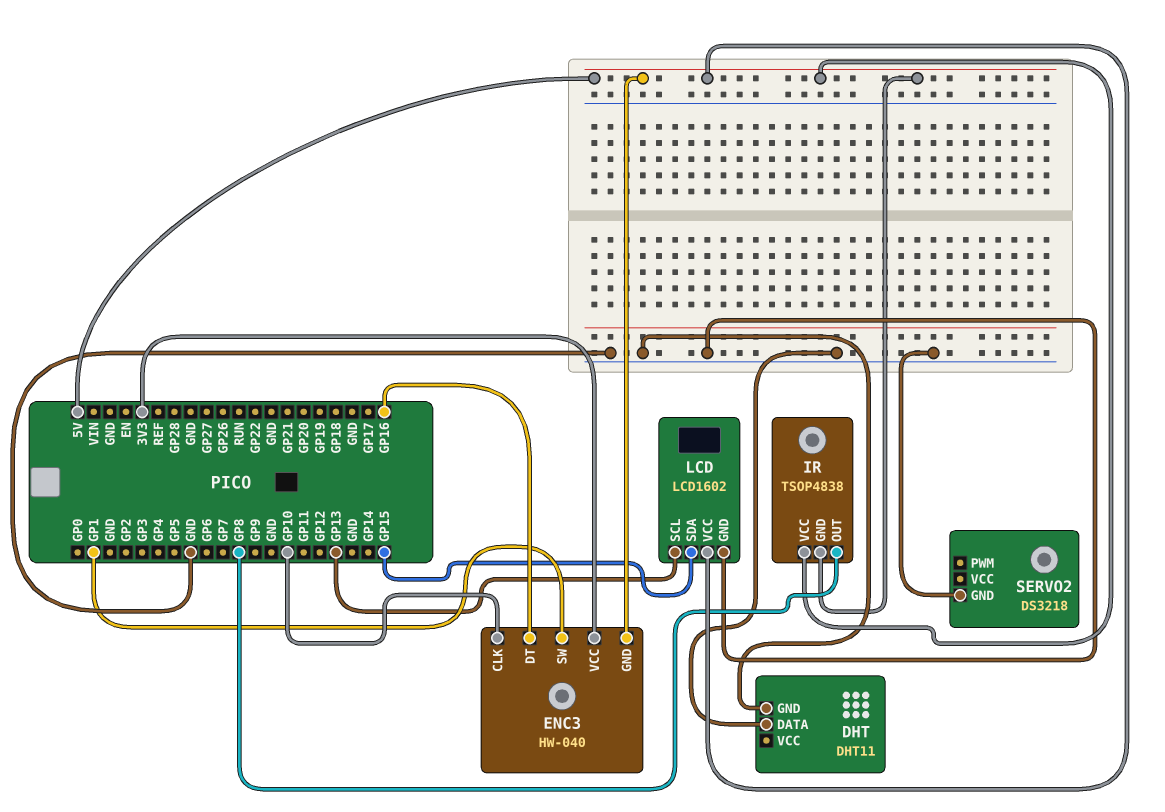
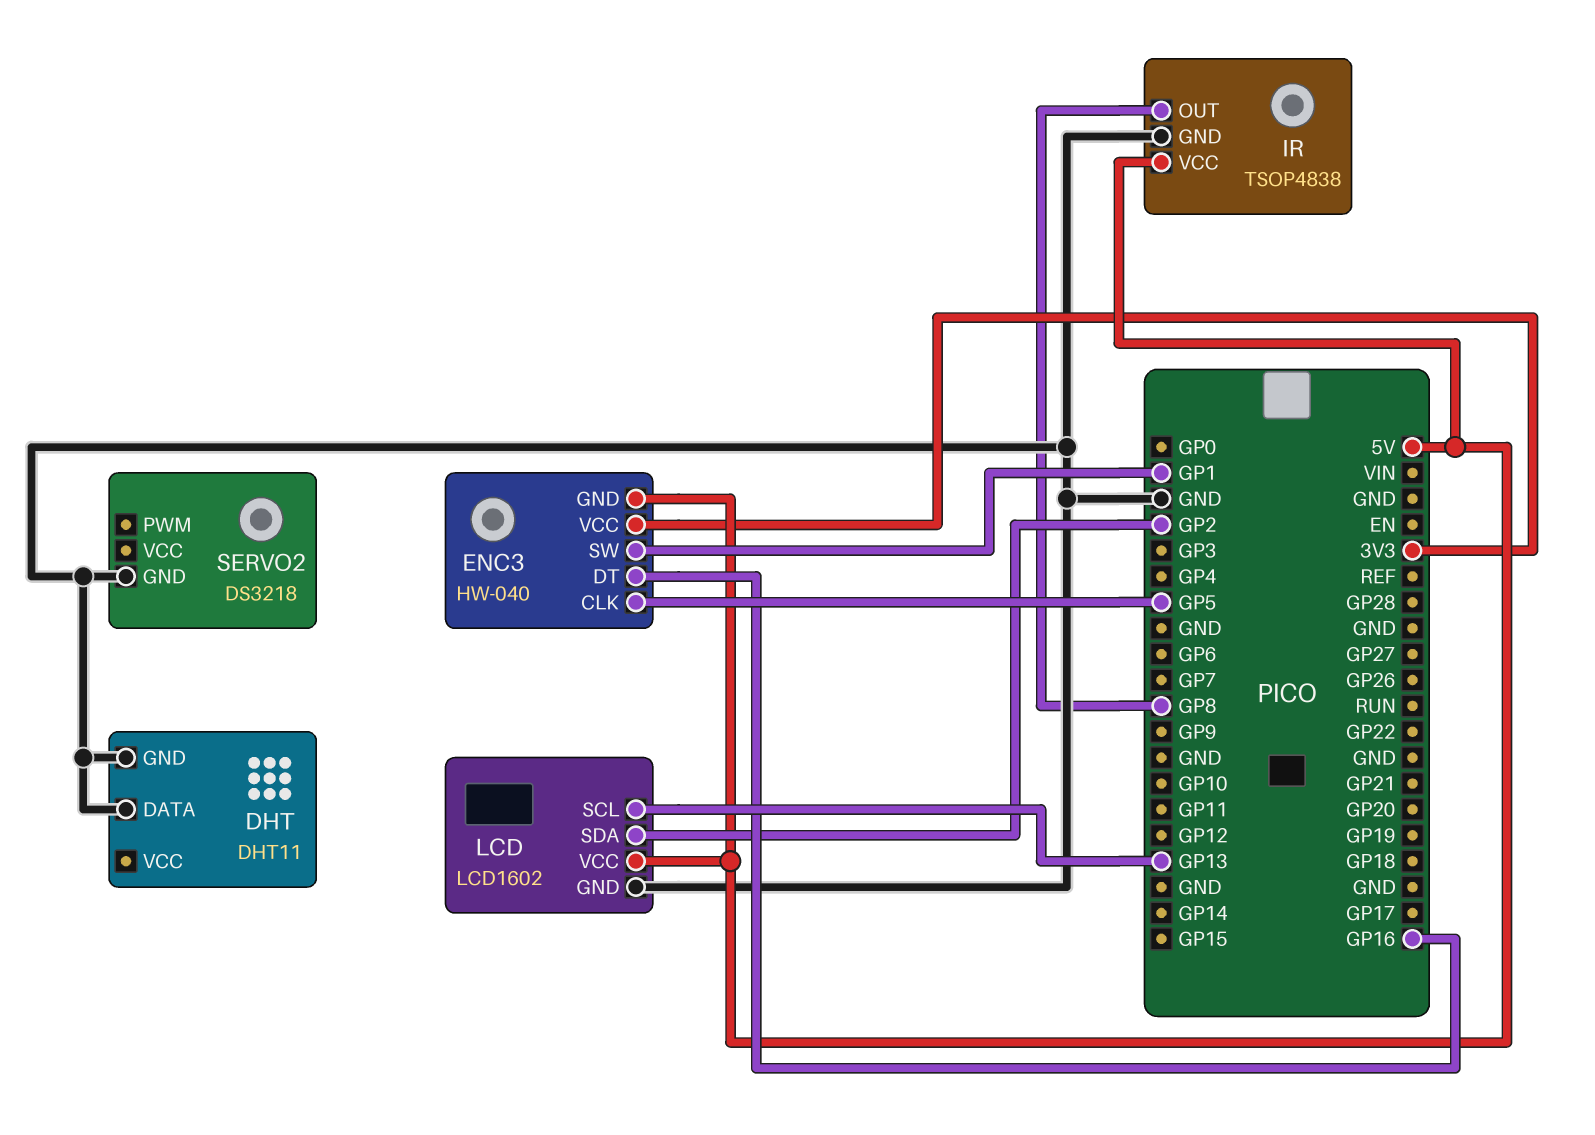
ENC3 pin CLK: GP10 -> GP5
IR pin GND: 5V -> GND
LCD pin SDA: GP15 -> GP2

